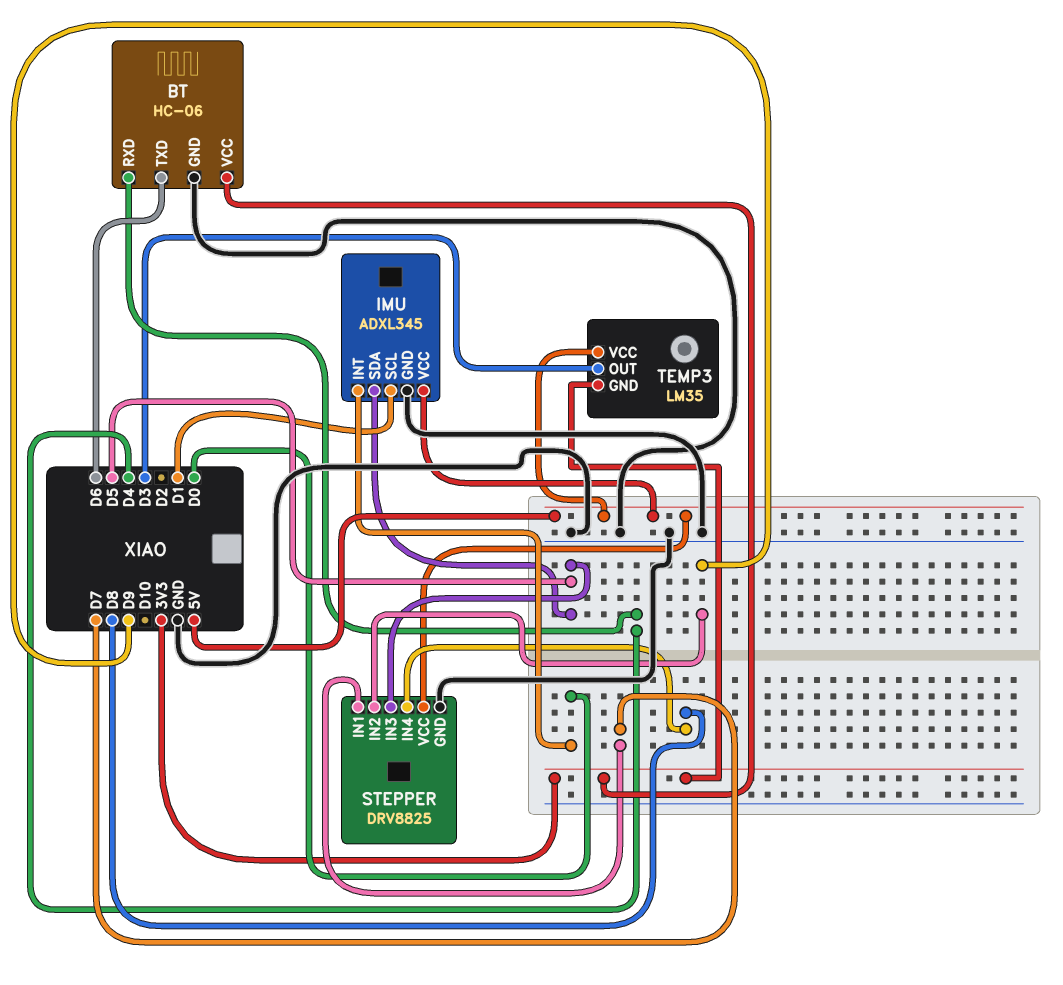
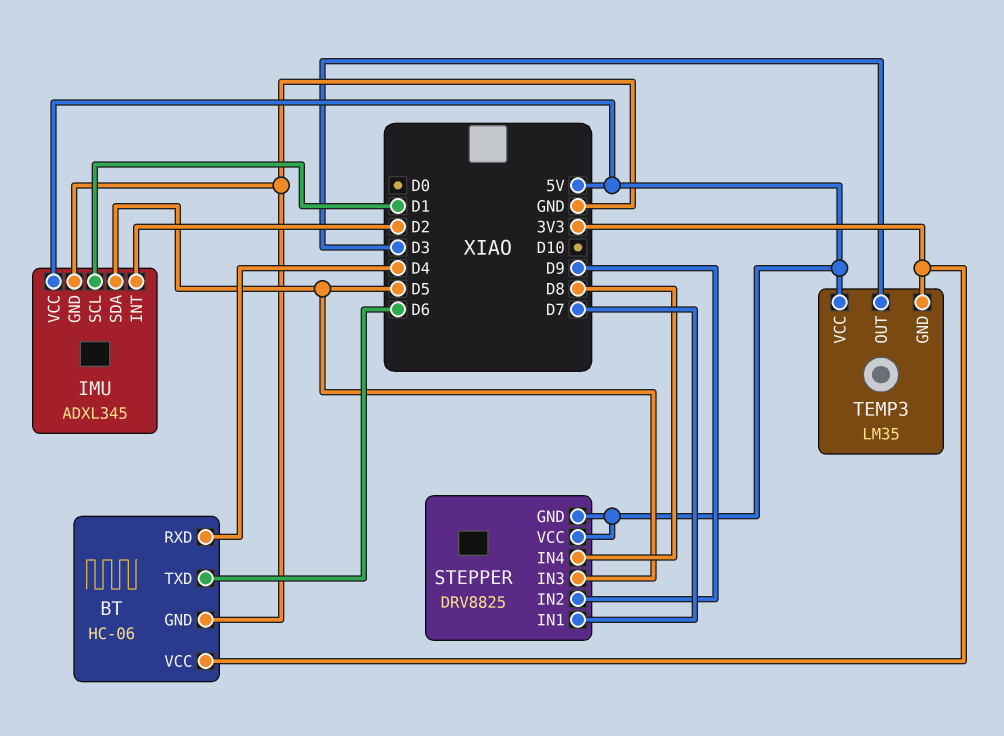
IMU pin INT: D0 -> D2
STEPPER pin GND: GND -> 5V

